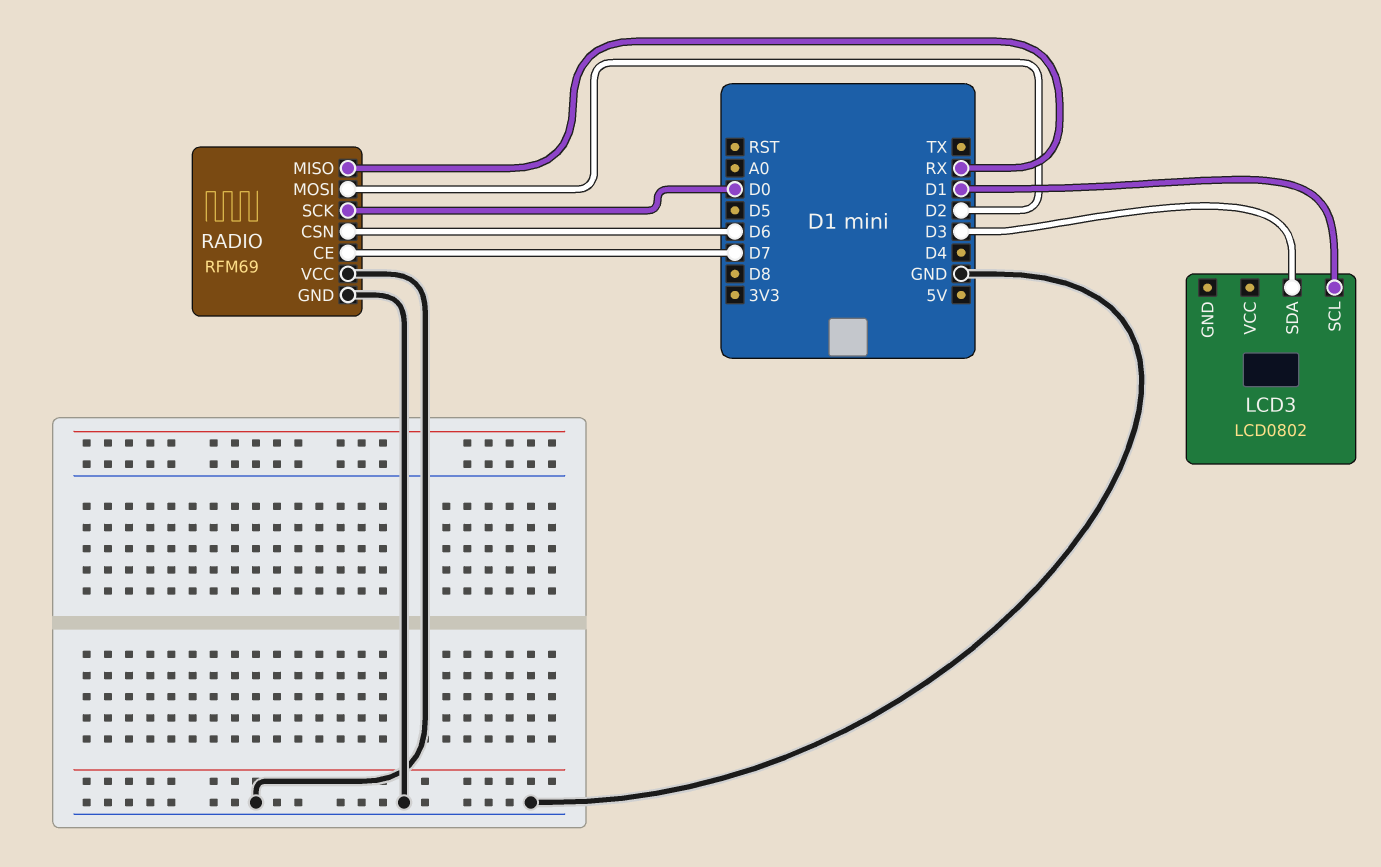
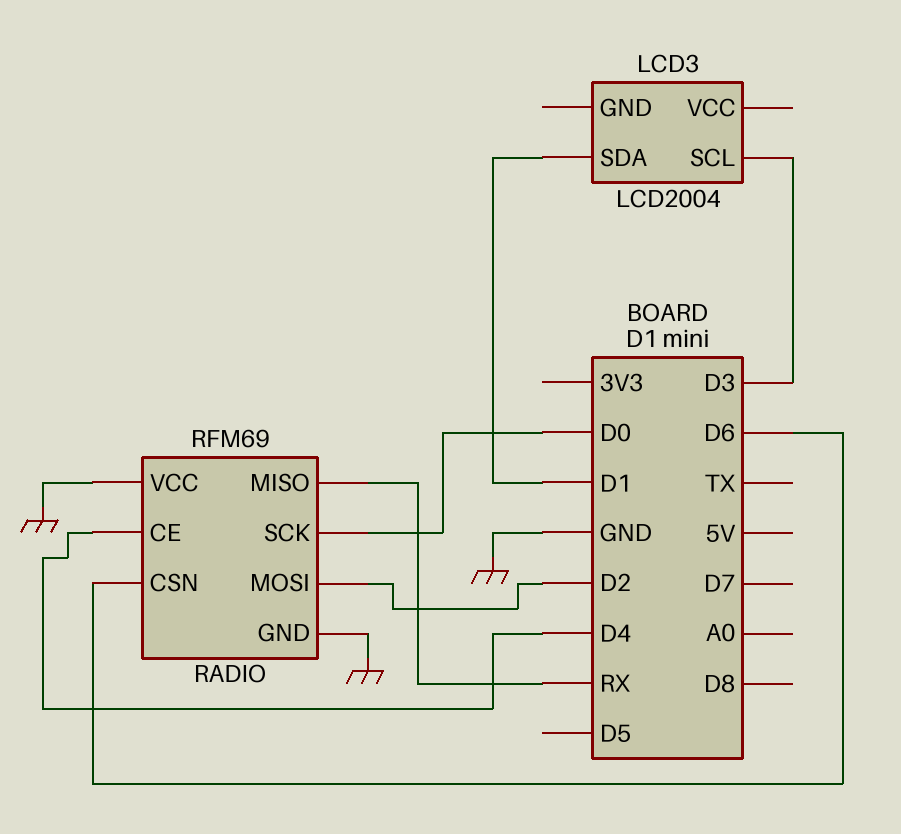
LCD3: LCD0802 -> LCD2004
LCD3 pin SCL: D1 -> D3
LCD3 pin SDA: D3 -> D1
RADIO pin CE: D7 -> D4

